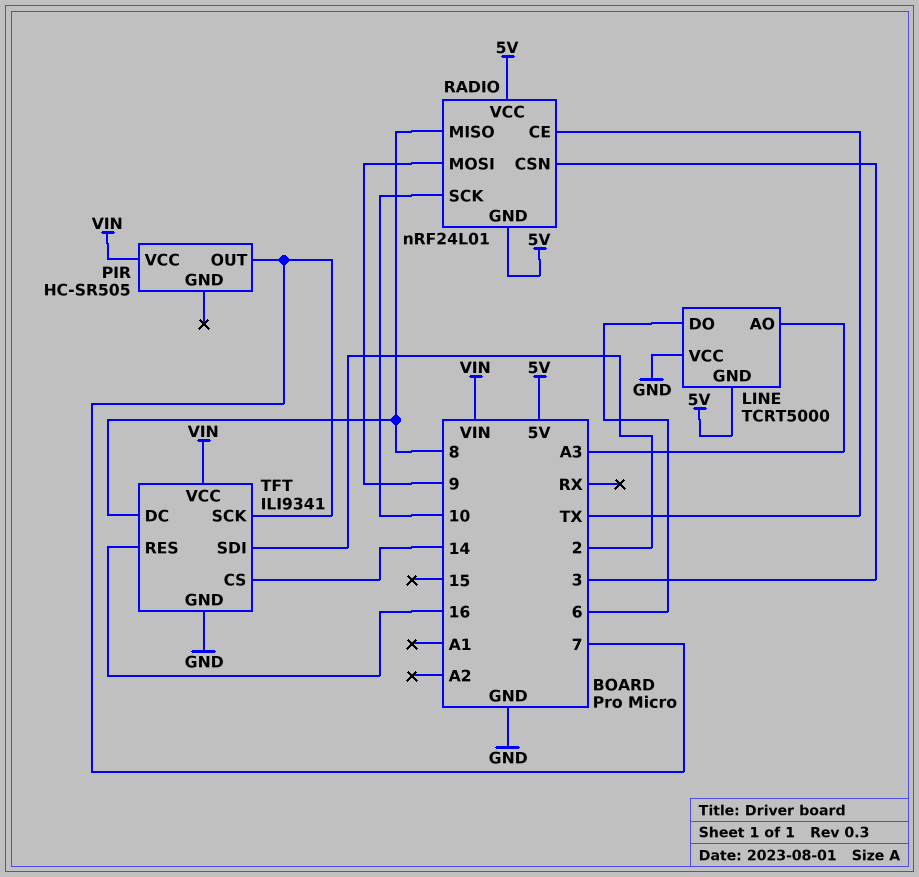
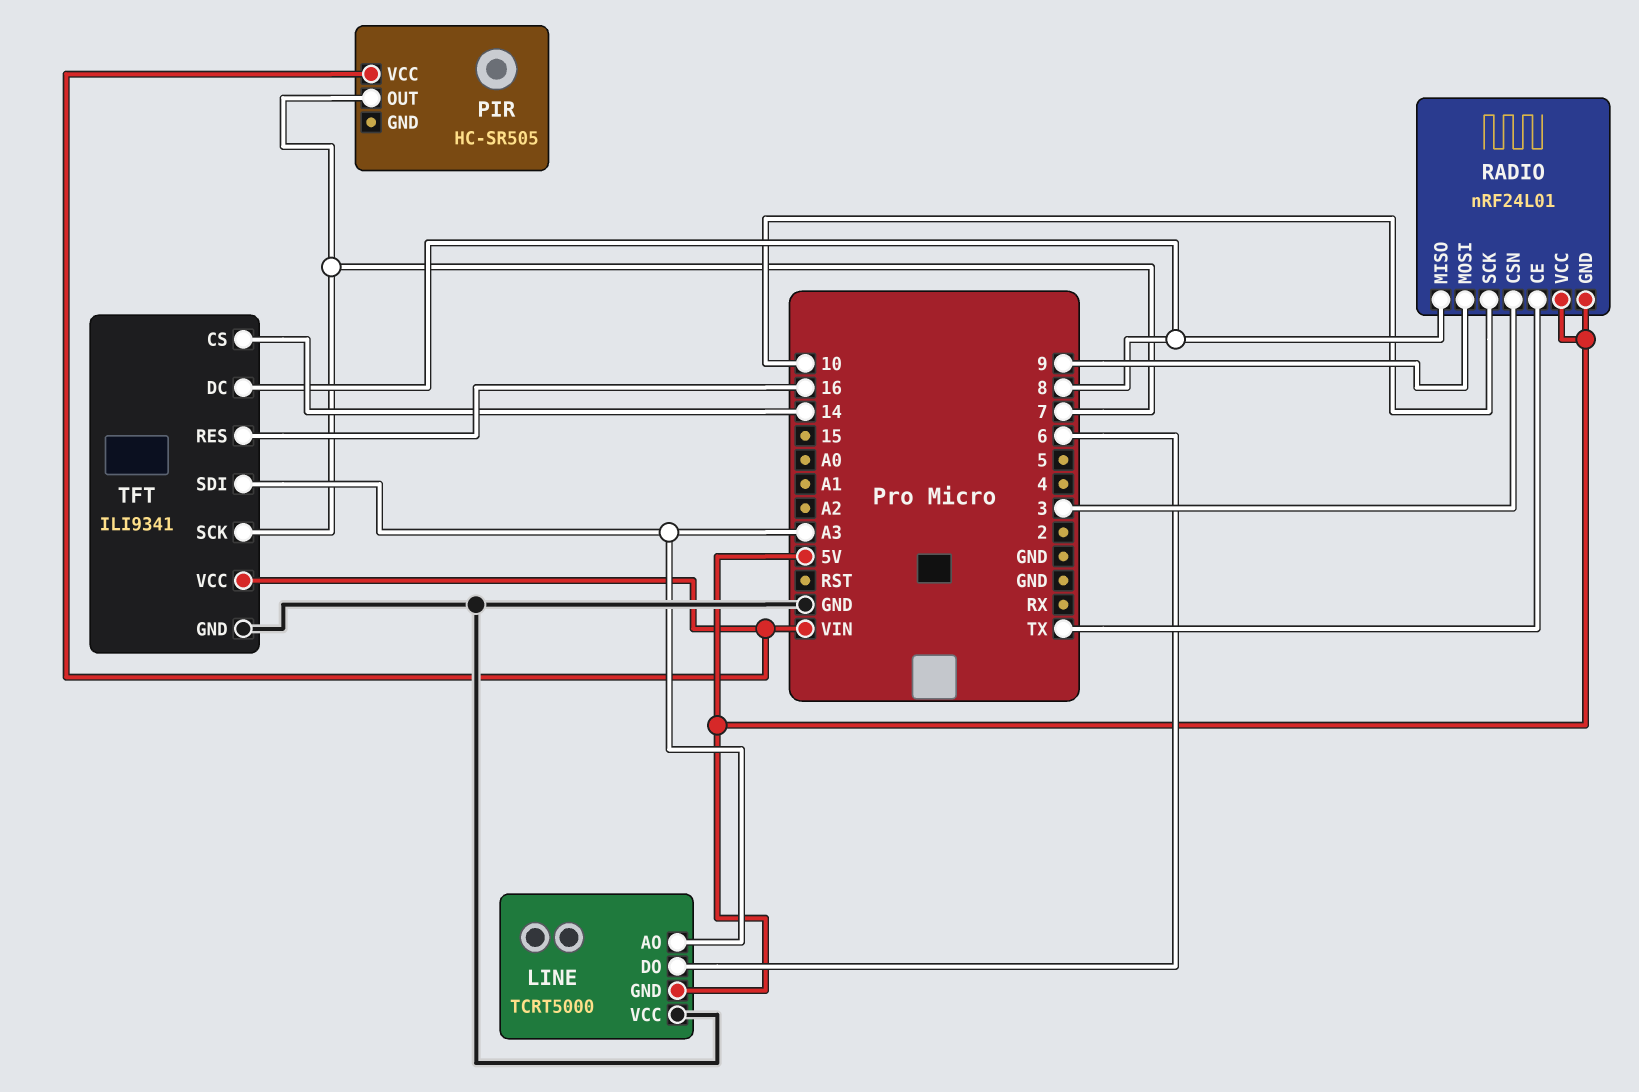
TFT pin SDI: 2 -> A3

